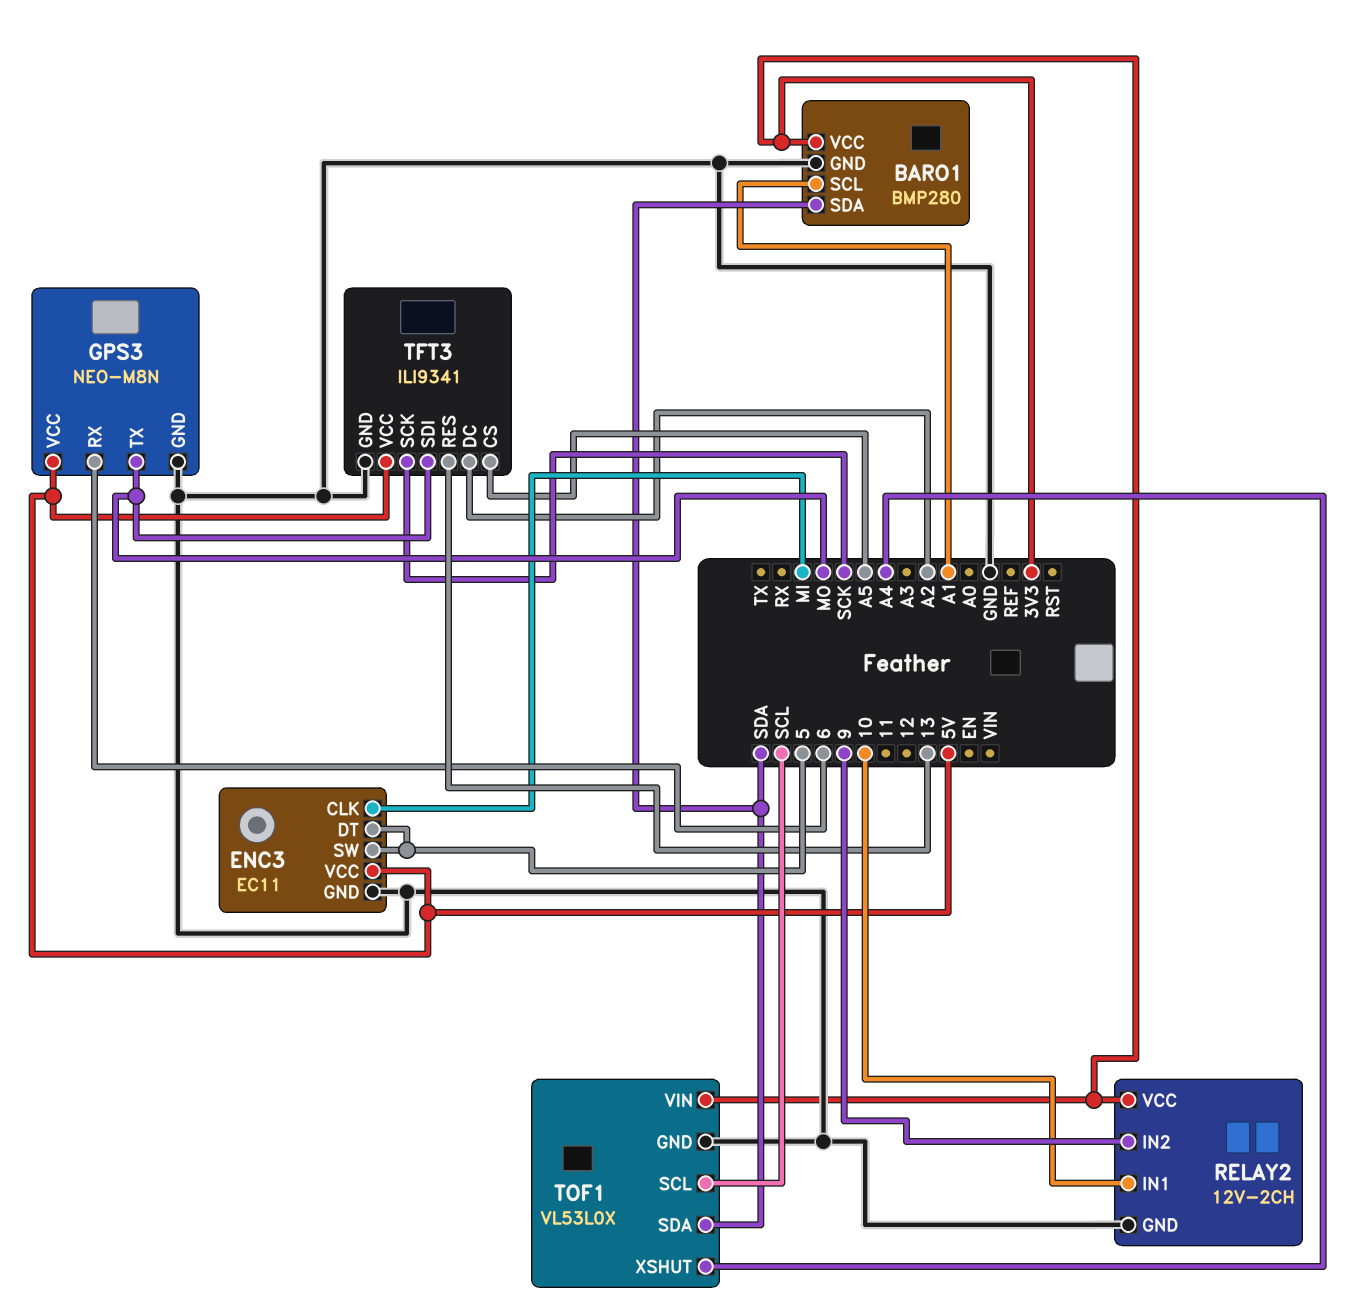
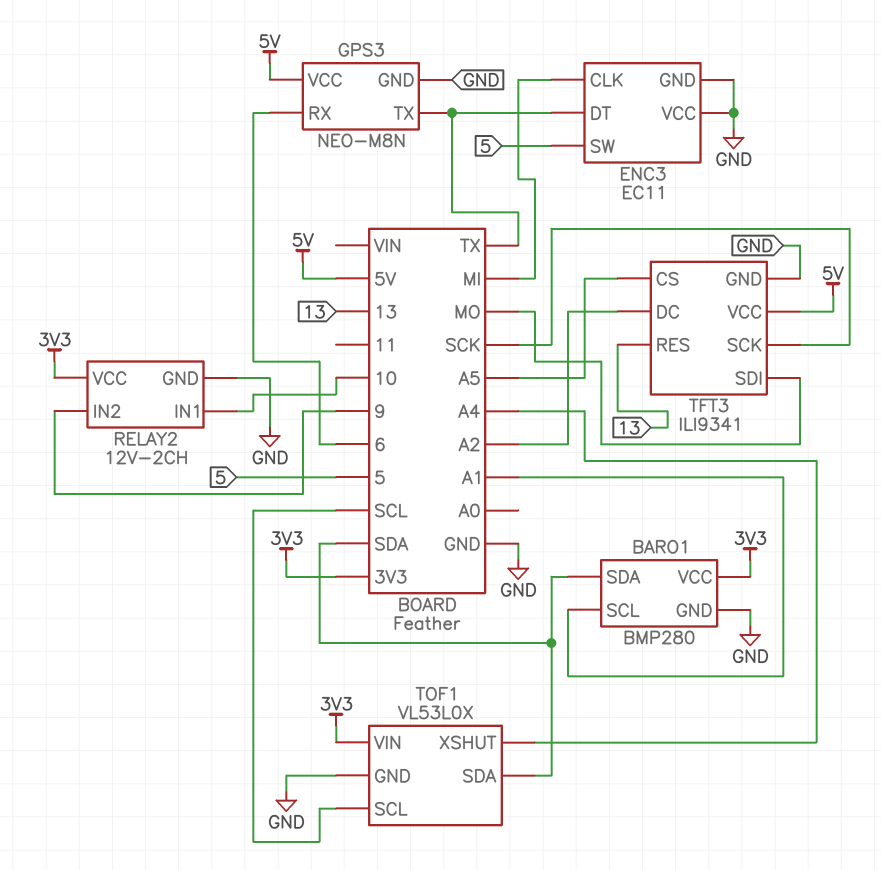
ENC3 pin DT: 5 -> TX
ENC3 pin VCC: 5V -> GND
GPS3 pin TX: MO -> TX

